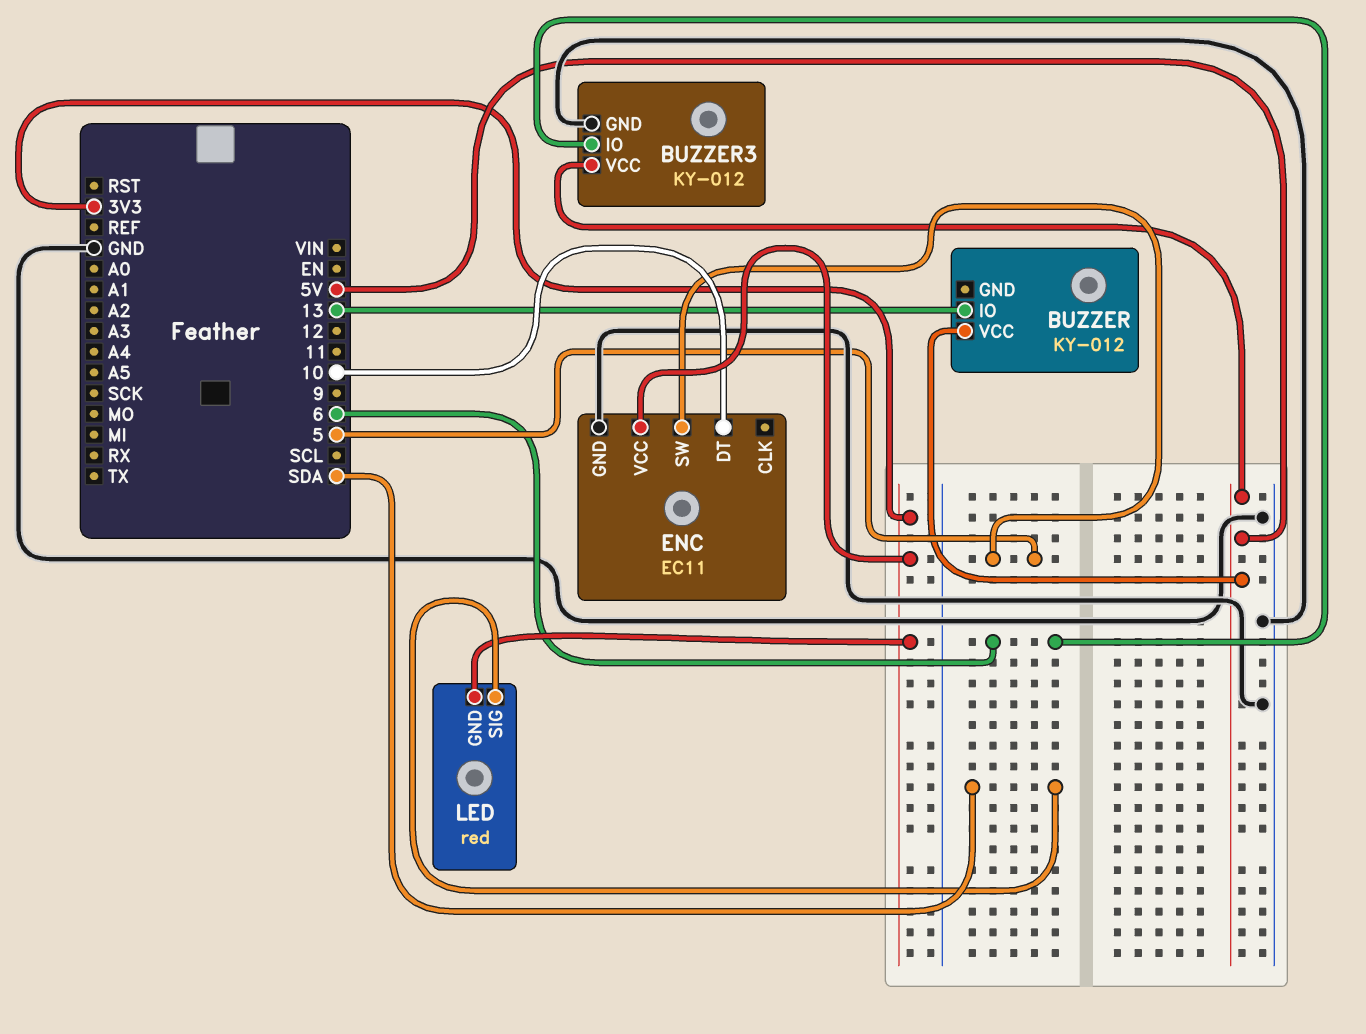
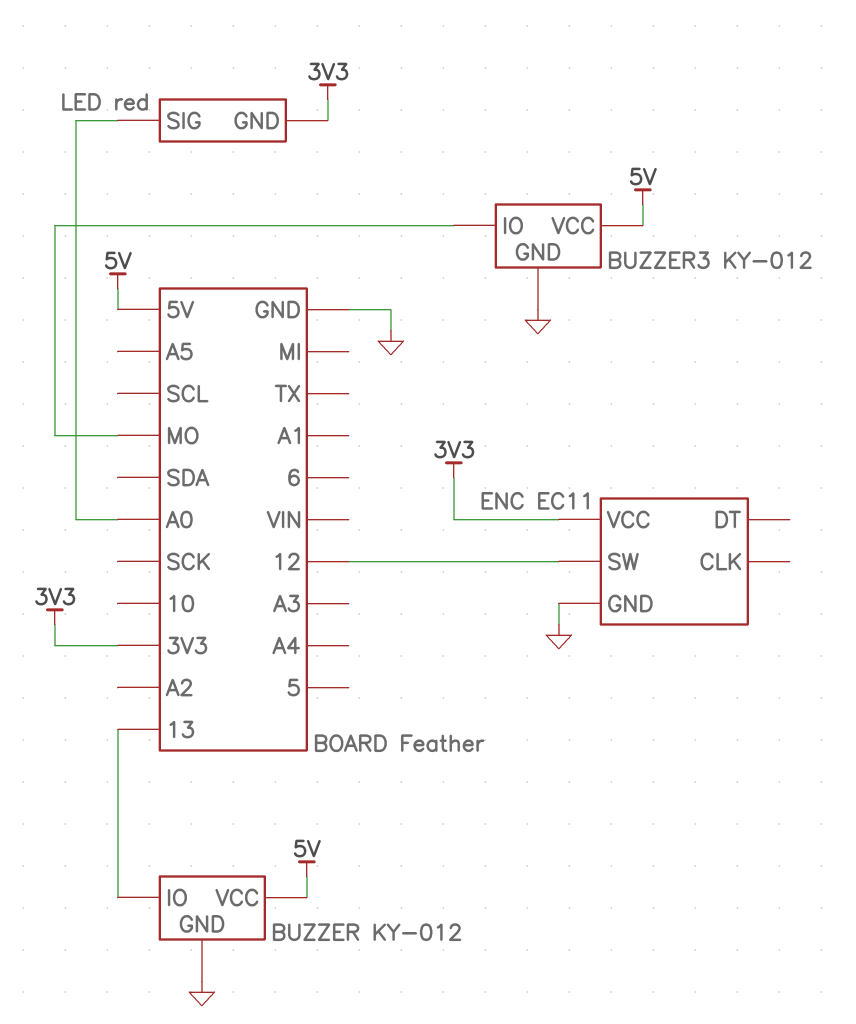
BUZZER pin GND: none -> GND
BUZZER3 pin IO: 6 -> MO
ENC pin DT: 10 -> none
ENC pin SW: 5 -> 12
LED pin SIG: SDA -> A0

